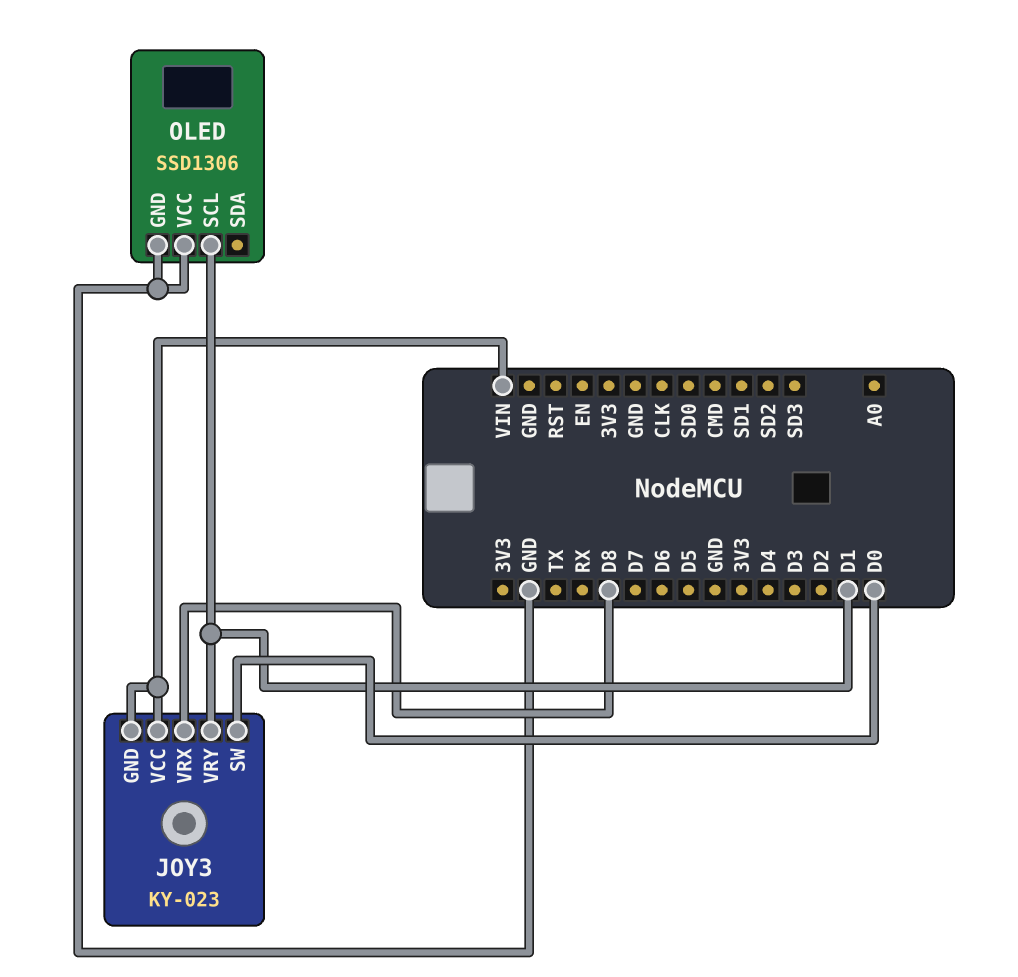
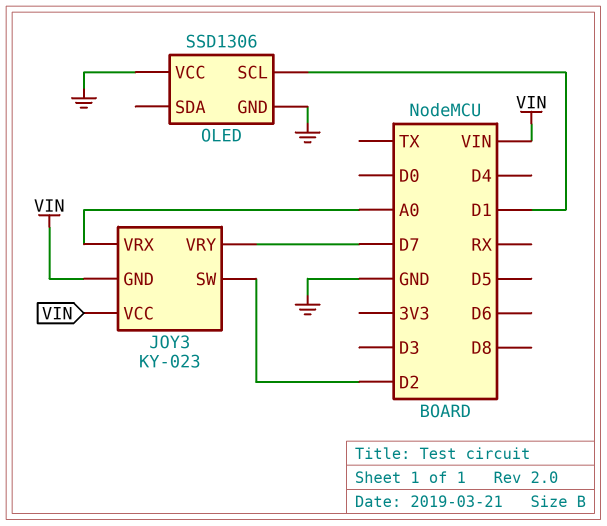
JOY3 pin SW: D0 -> D2
JOY3 pin VRX: D8 -> A0
JOY3 pin VRY: D1 -> D7

